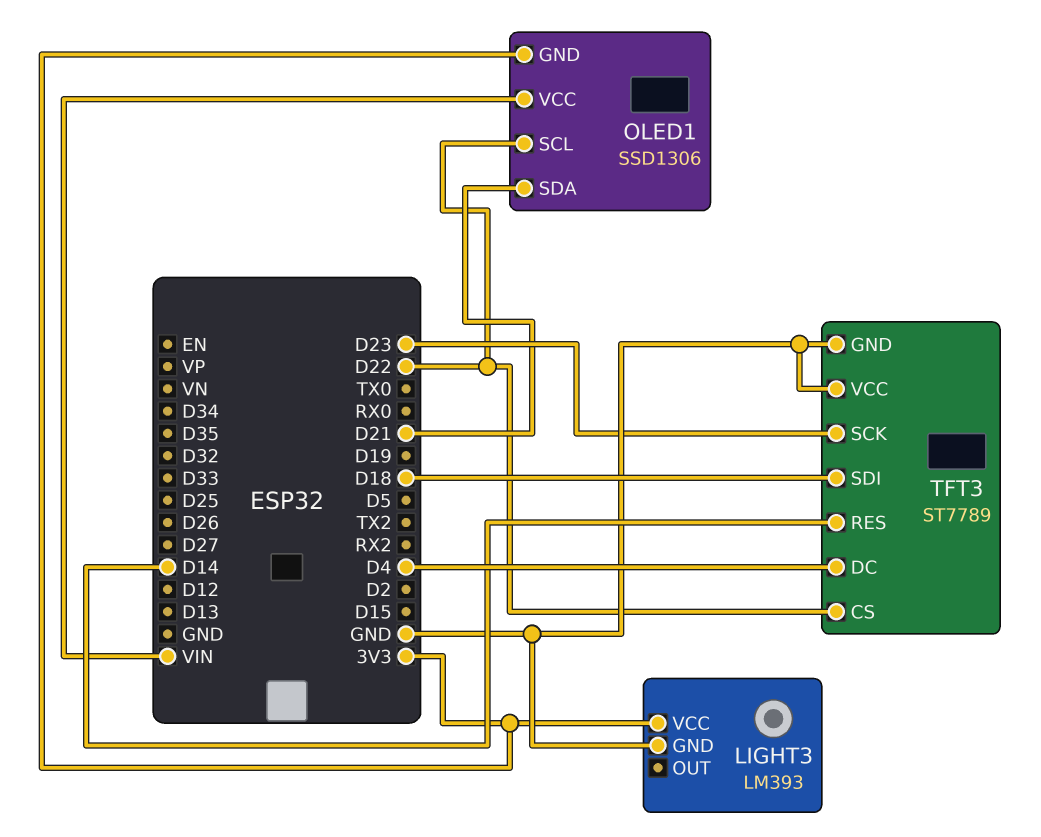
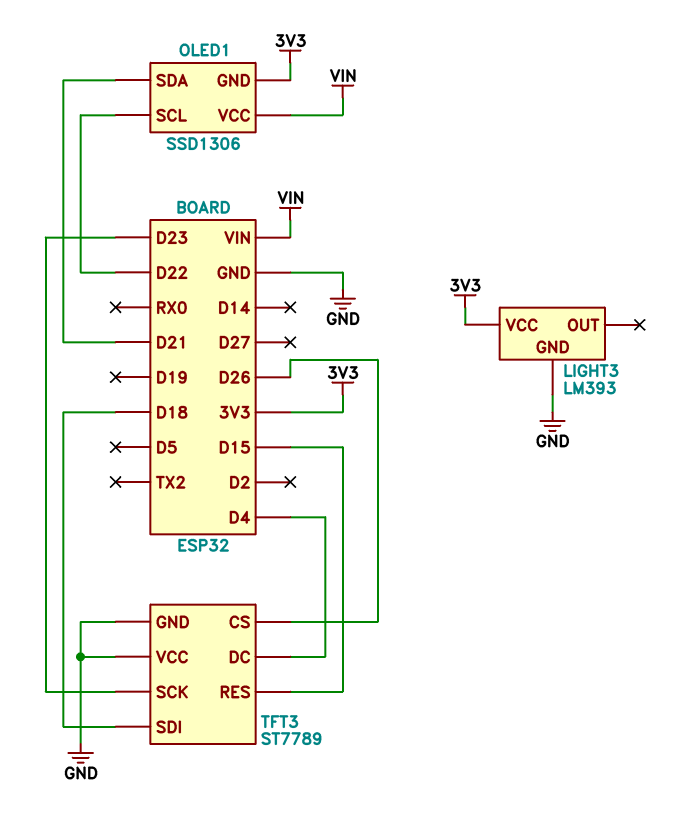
TFT3 pin CS: D22 -> D26
TFT3 pin RES: D14 -> D15

